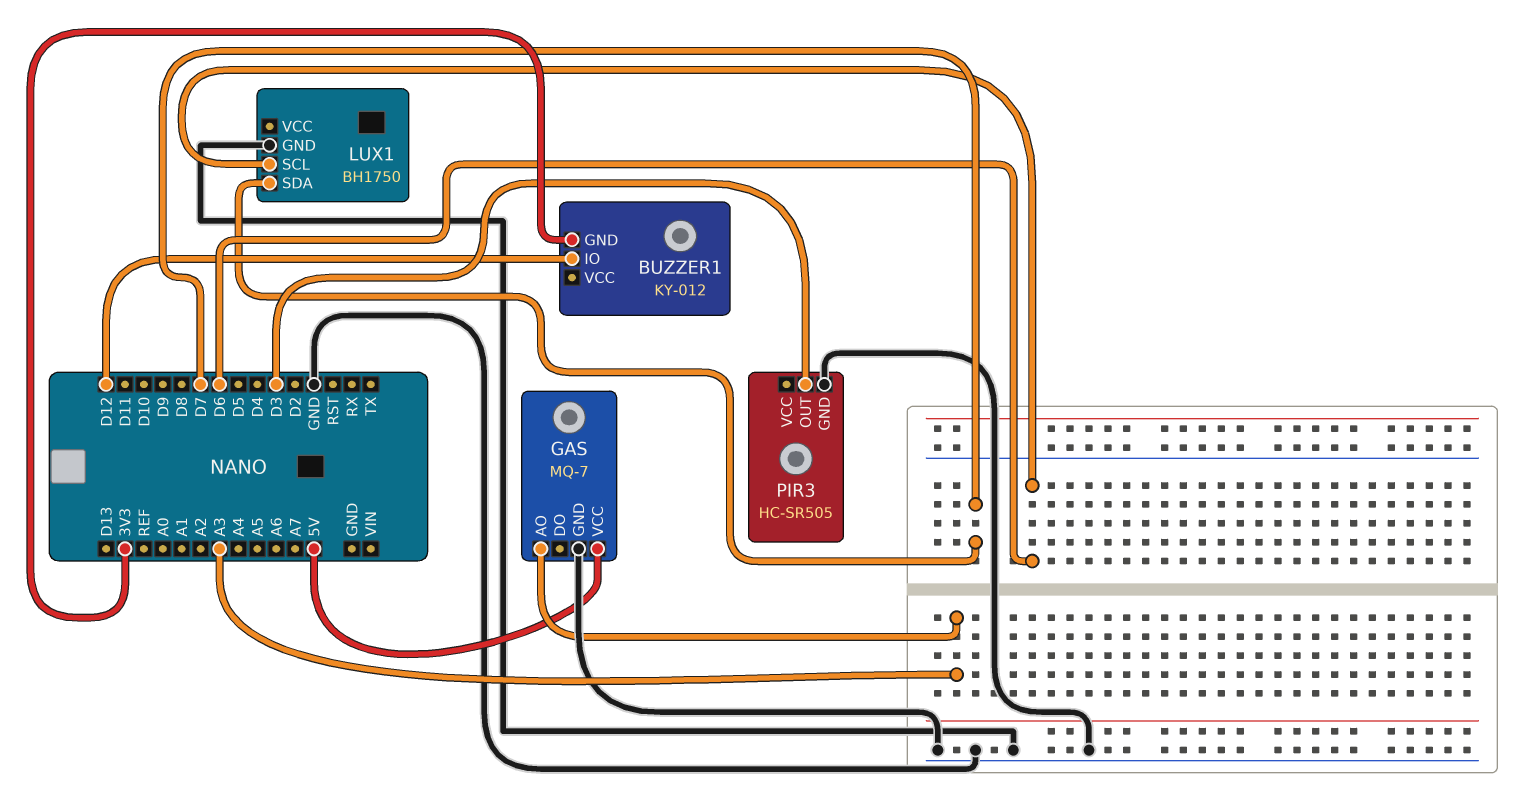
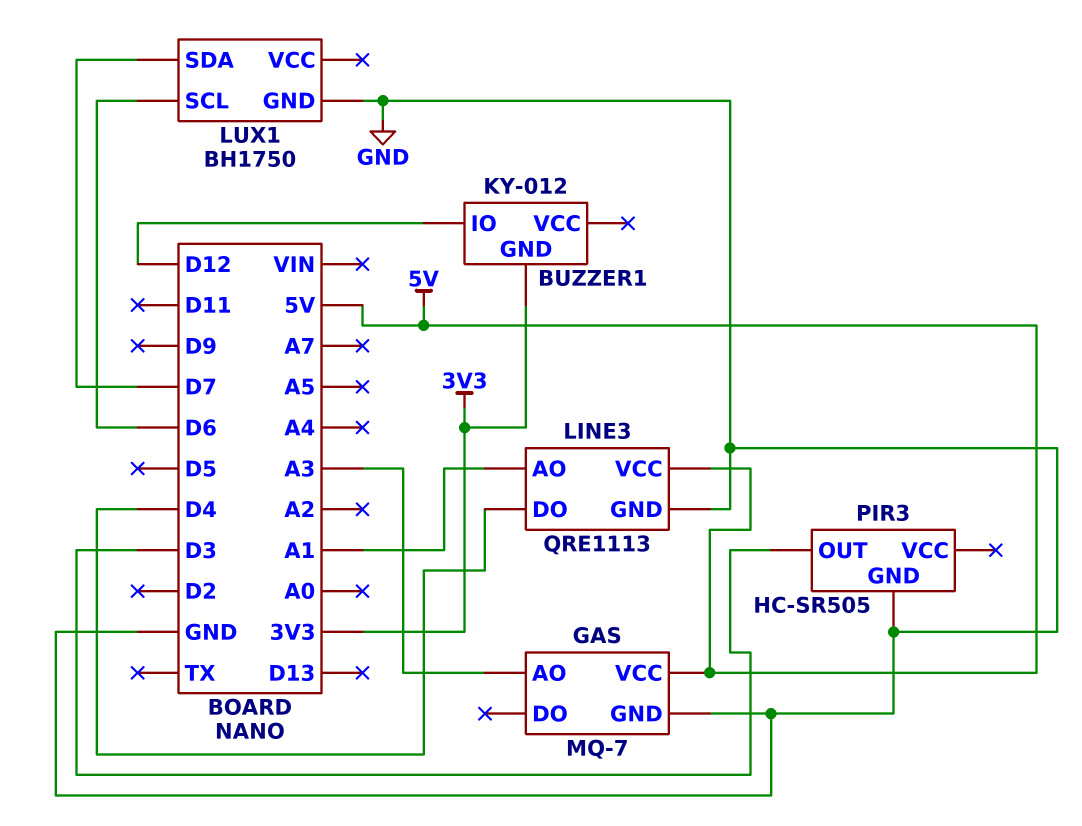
LINE3: none -> QRE1113
LINE3 pin AO: none -> A1
LINE3 pin DO: none -> D4
LINE3 pin GND: none -> GND
LINE3 pin VCC: none -> 5V

